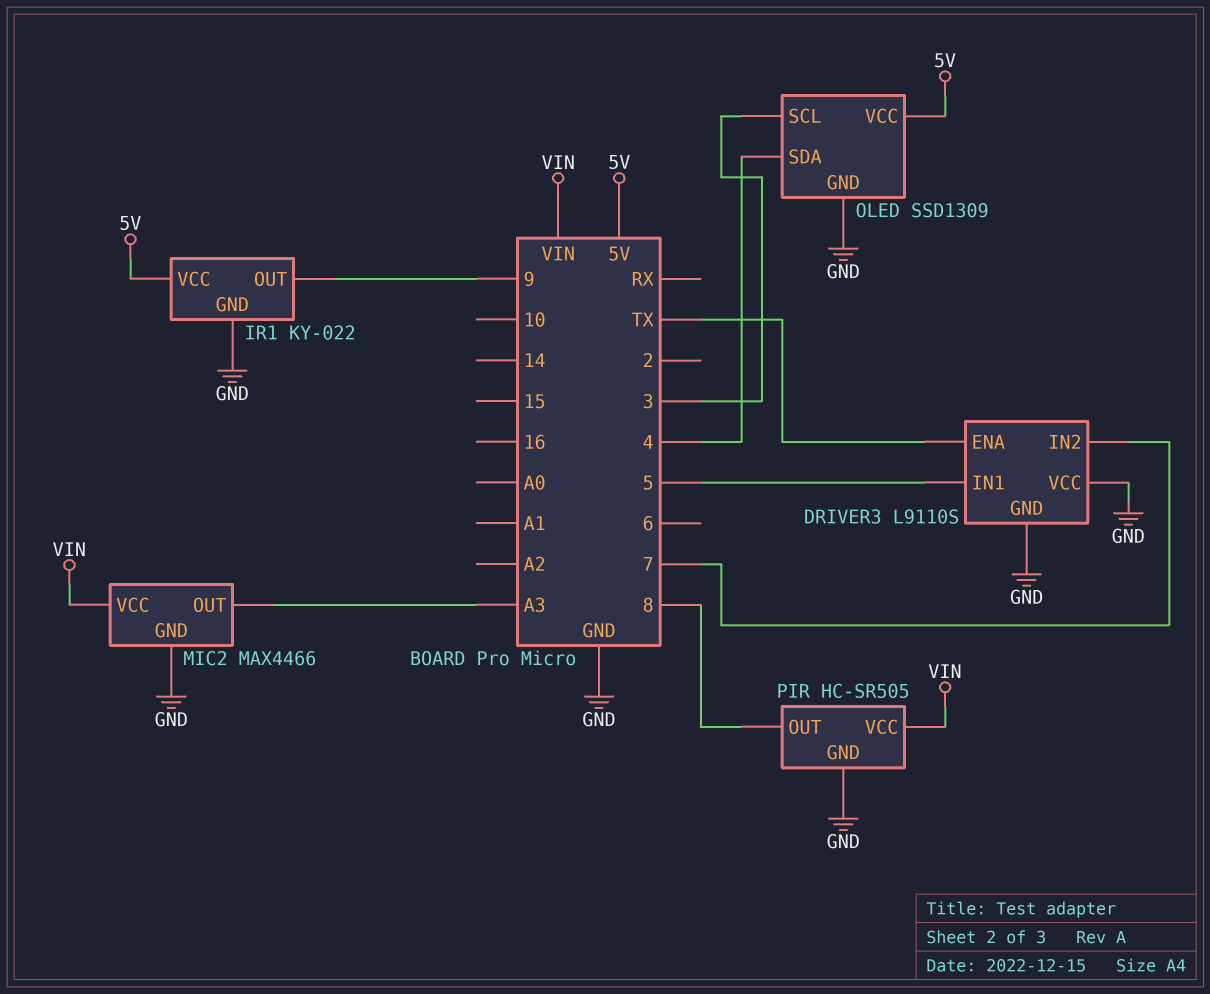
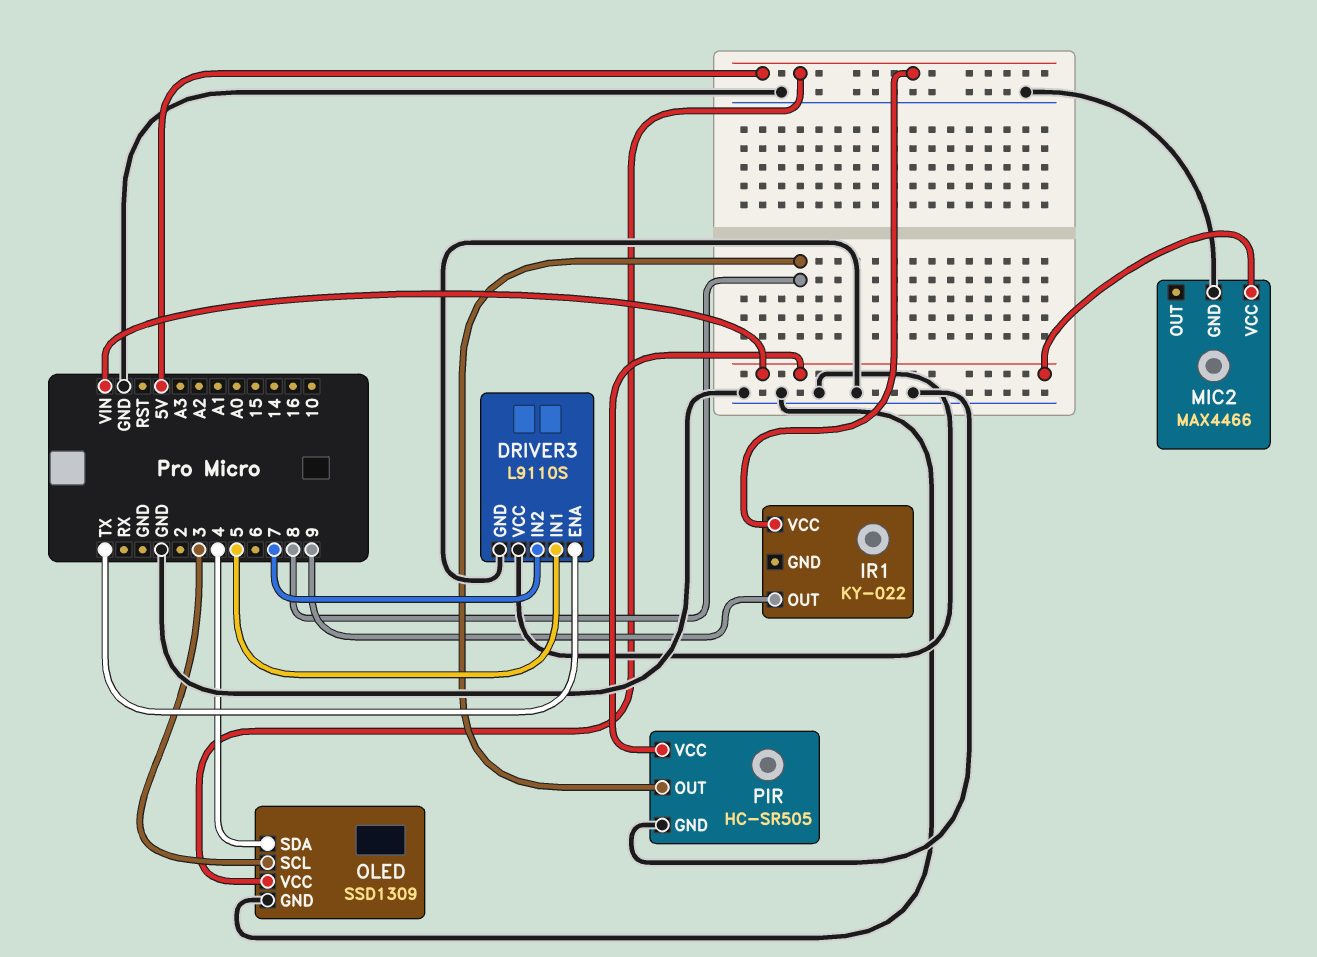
IR1 pin GND: GND -> none
MIC2 pin OUT: A3 -> none

